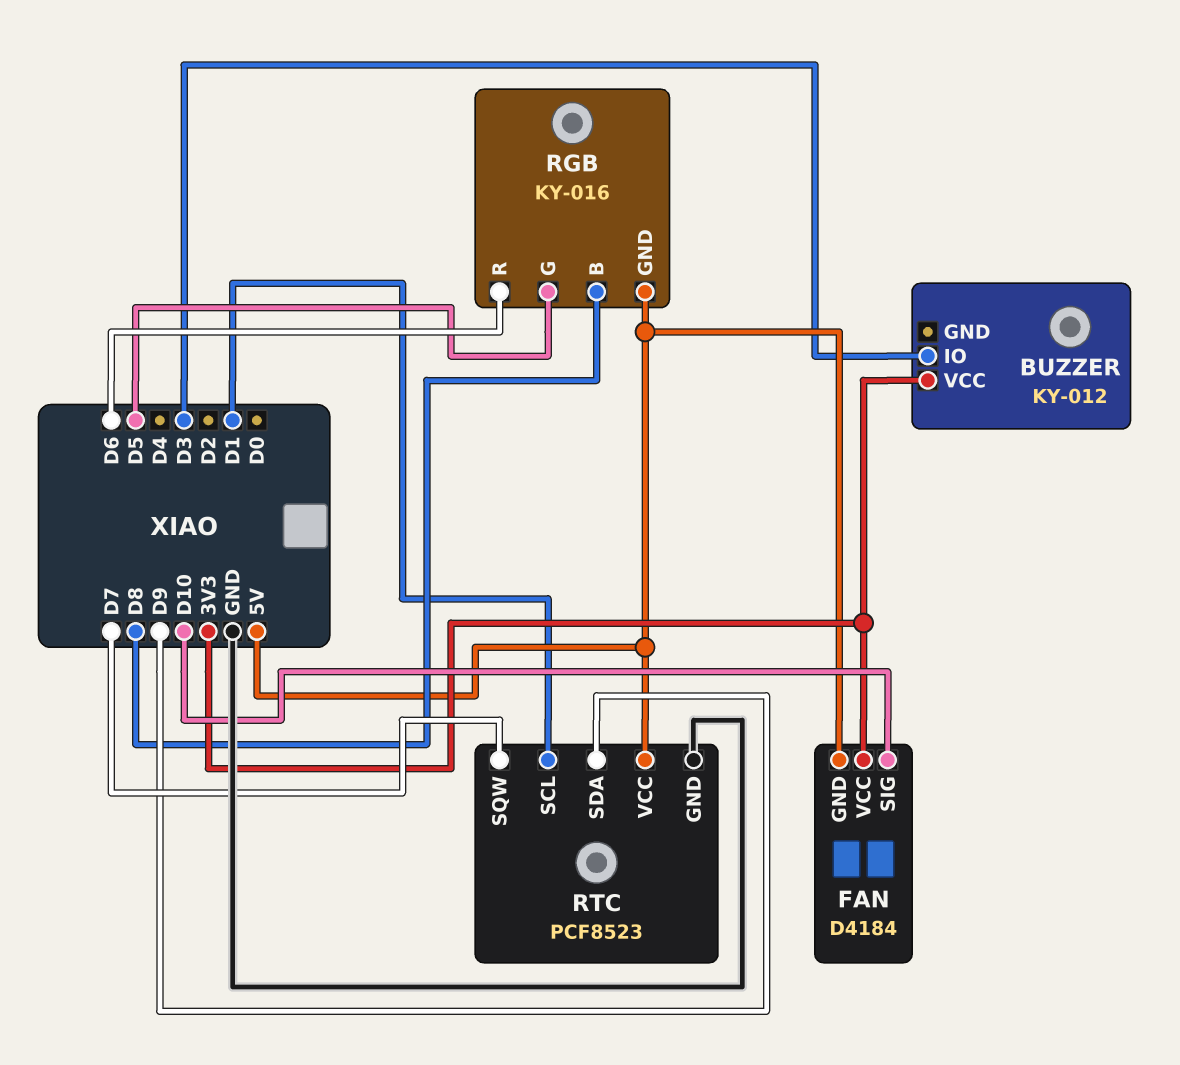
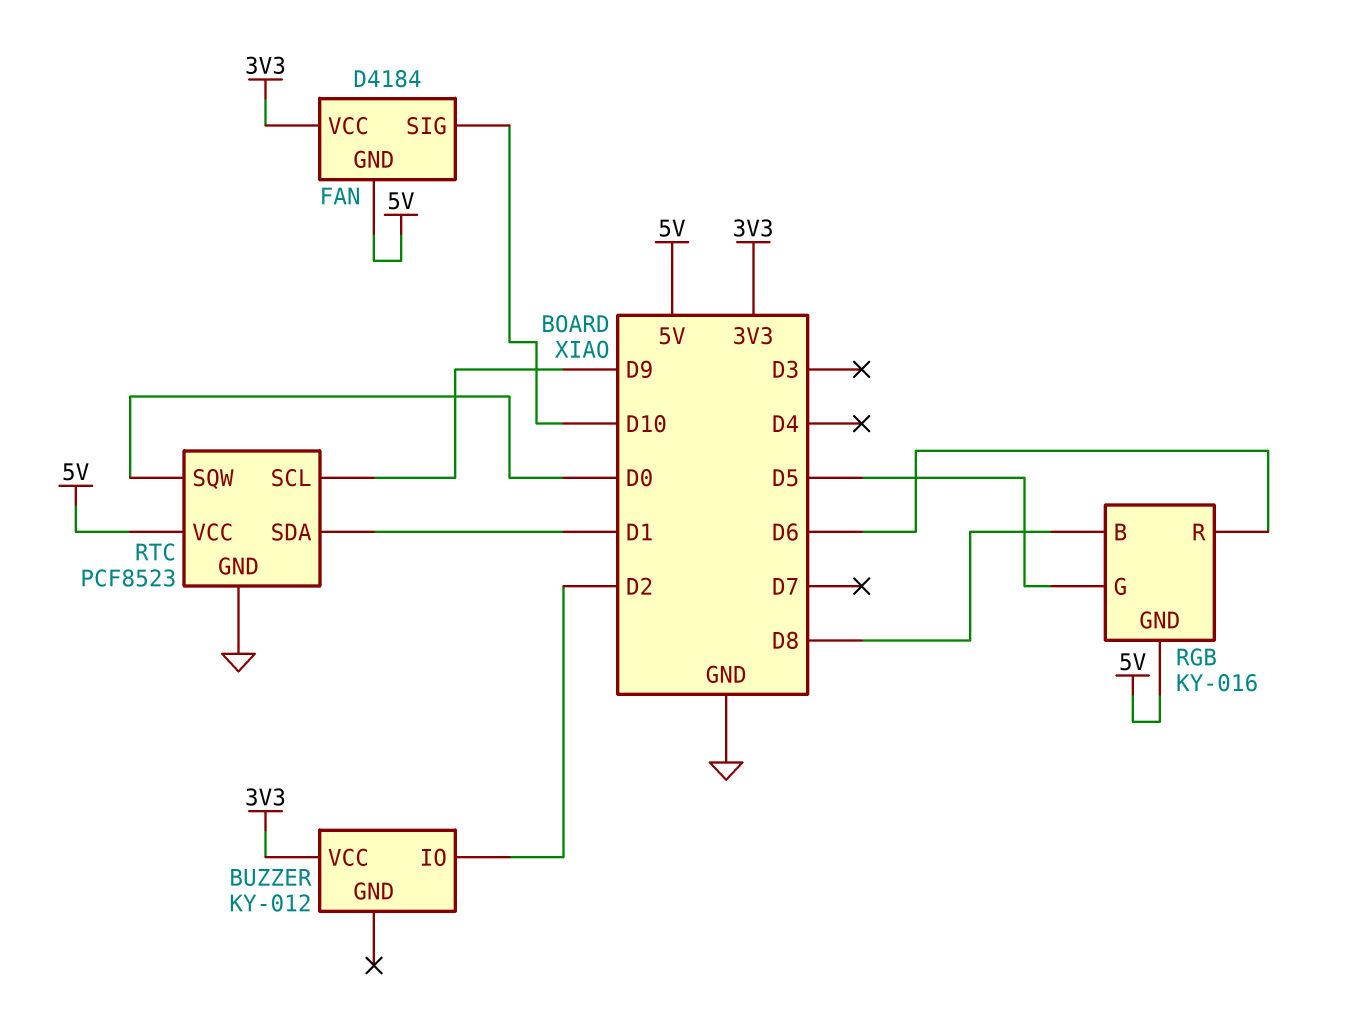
BUZZER pin IO: D3 -> D2
RTC pin SCL: D1 -> D9
RTC pin SDA: D9 -> D1
RTC pin SQW: D7 -> D0

